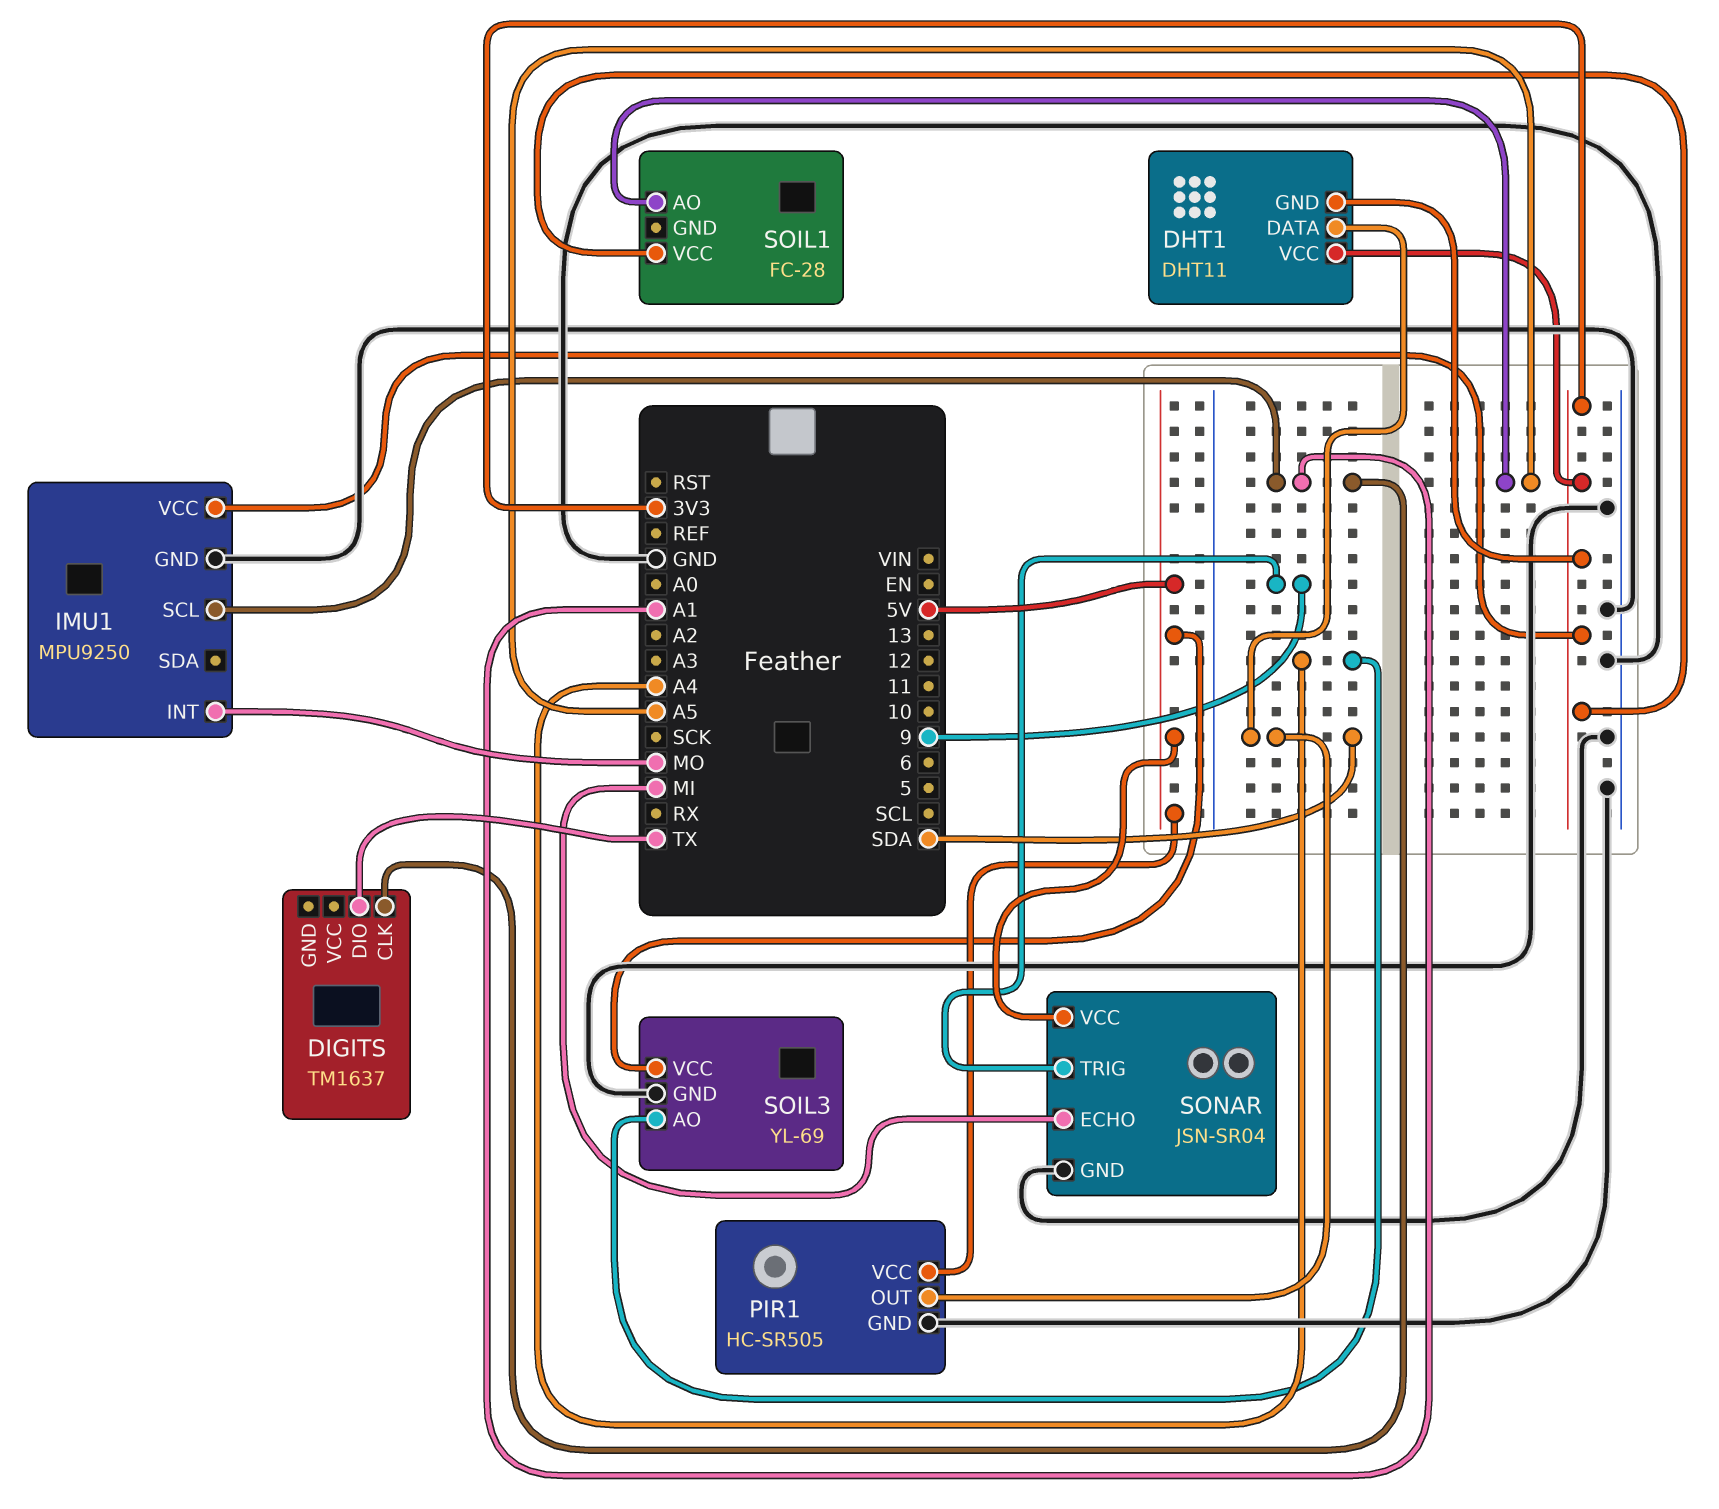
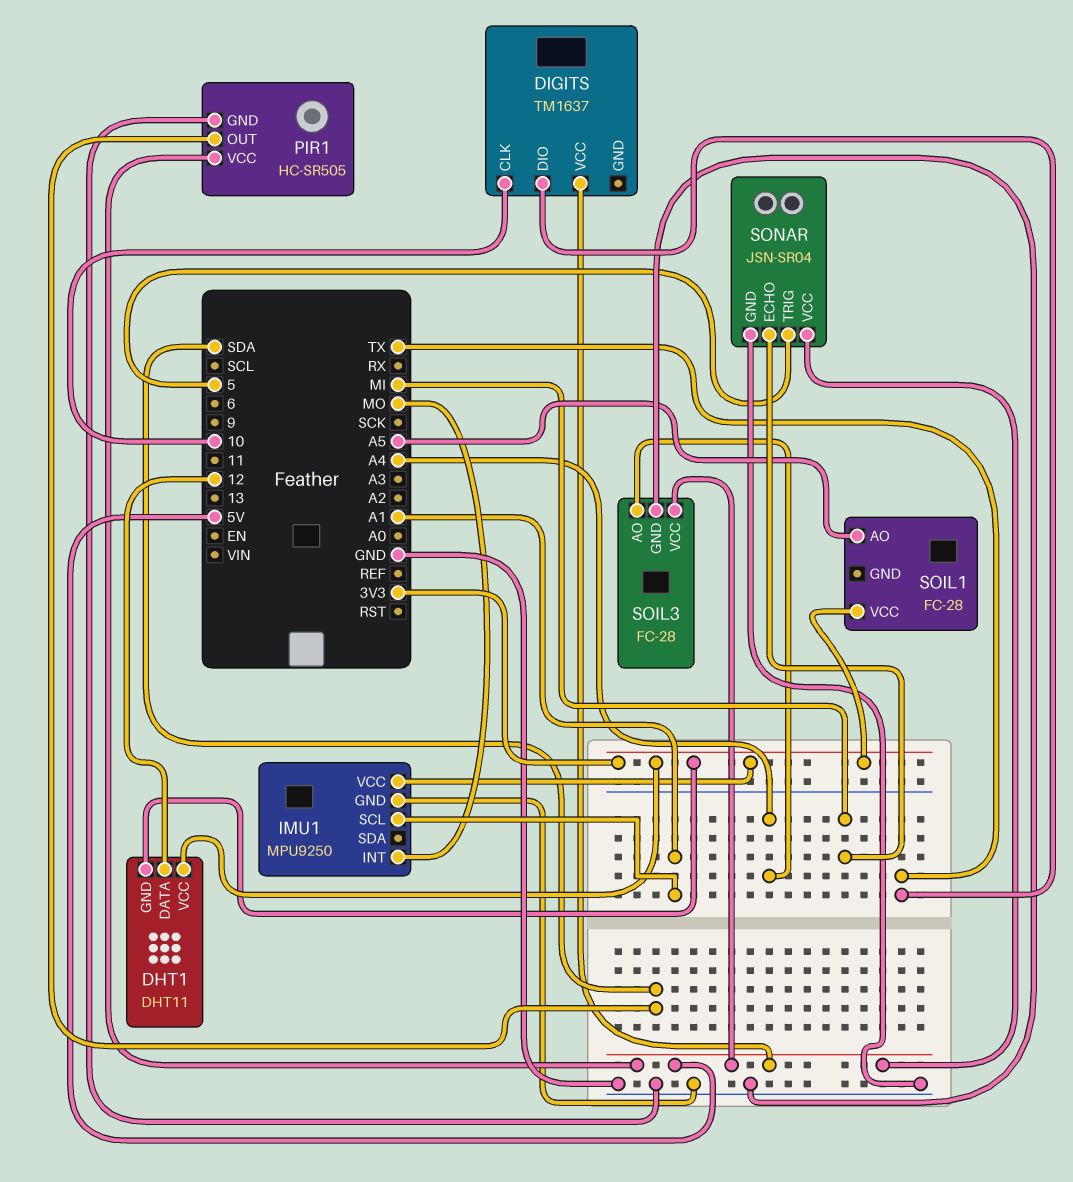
DHT1 pin DATA: SDA -> 12
DIGITS pin CLK: A1 -> 10
DIGITS pin VCC: none -> 5V
SOIL3: YL-69 -> FC-28
SONAR pin TRIG: 9 -> 5

